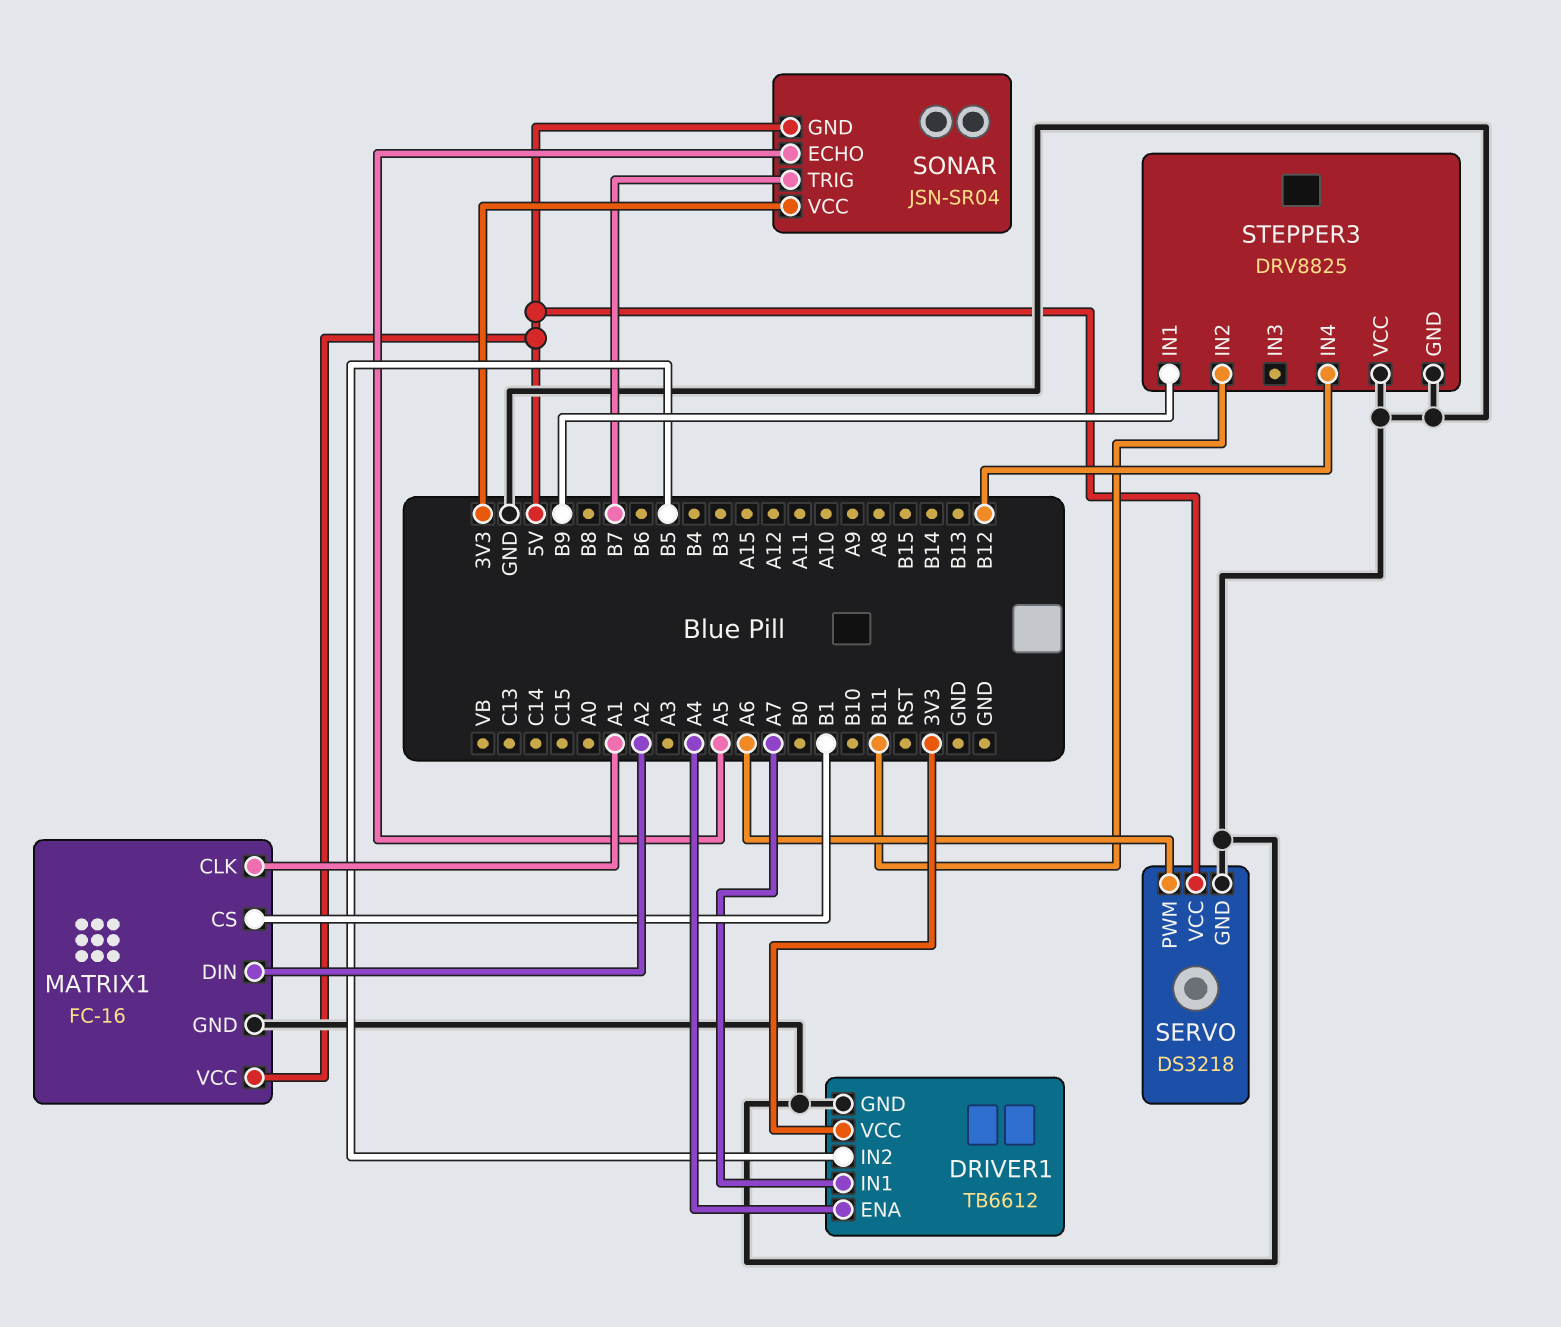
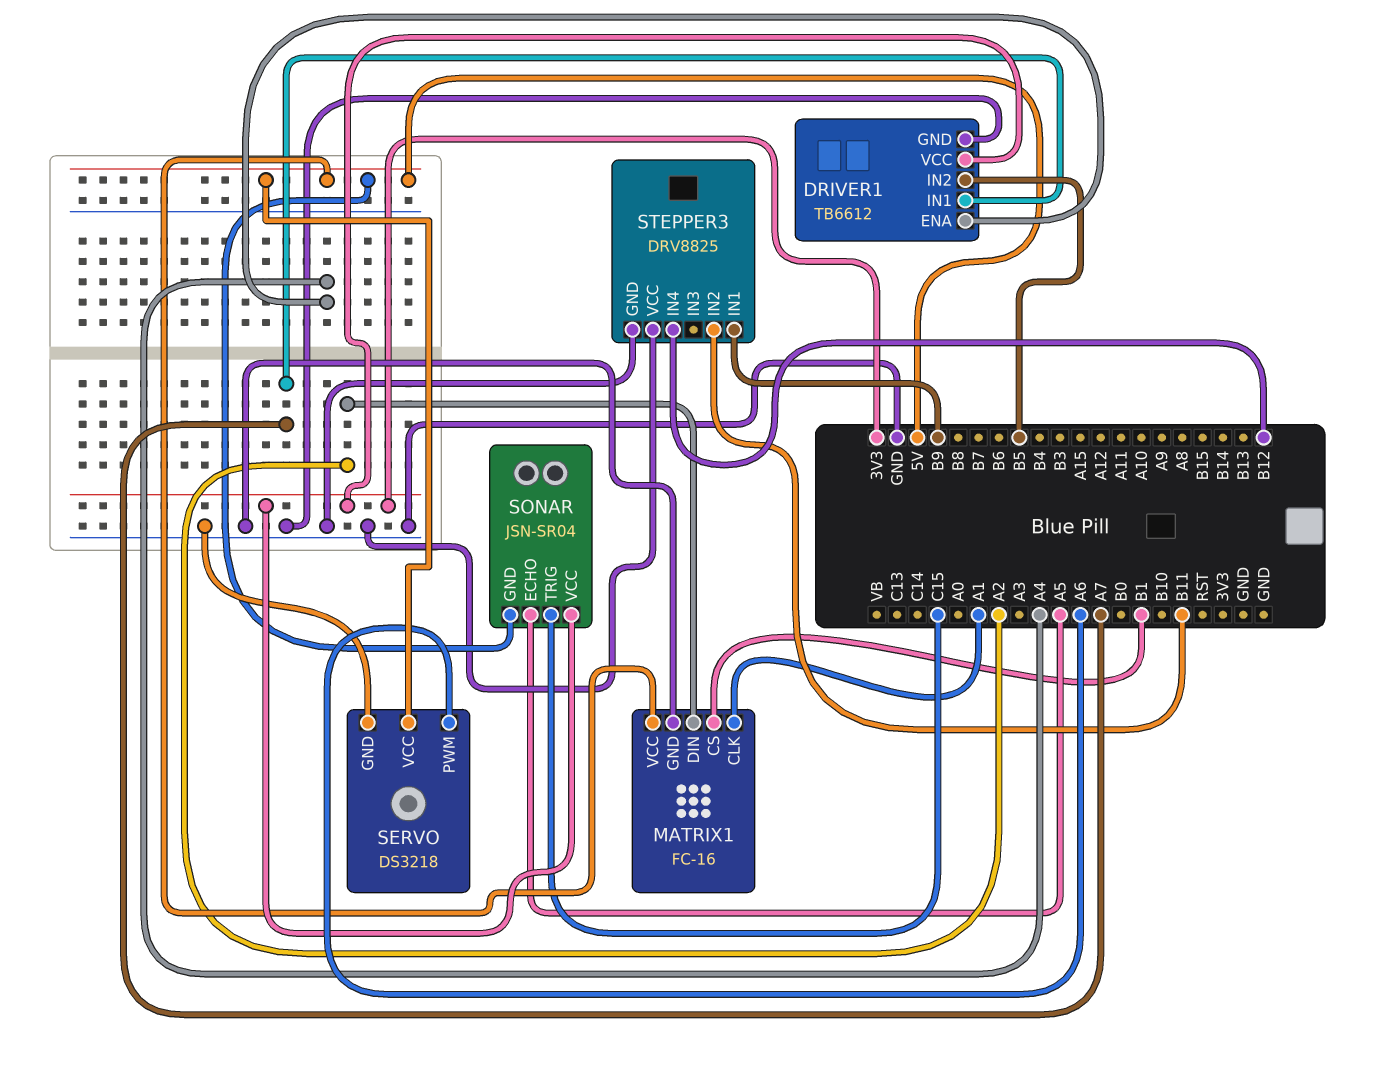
SONAR pin TRIG: B7 -> C15

